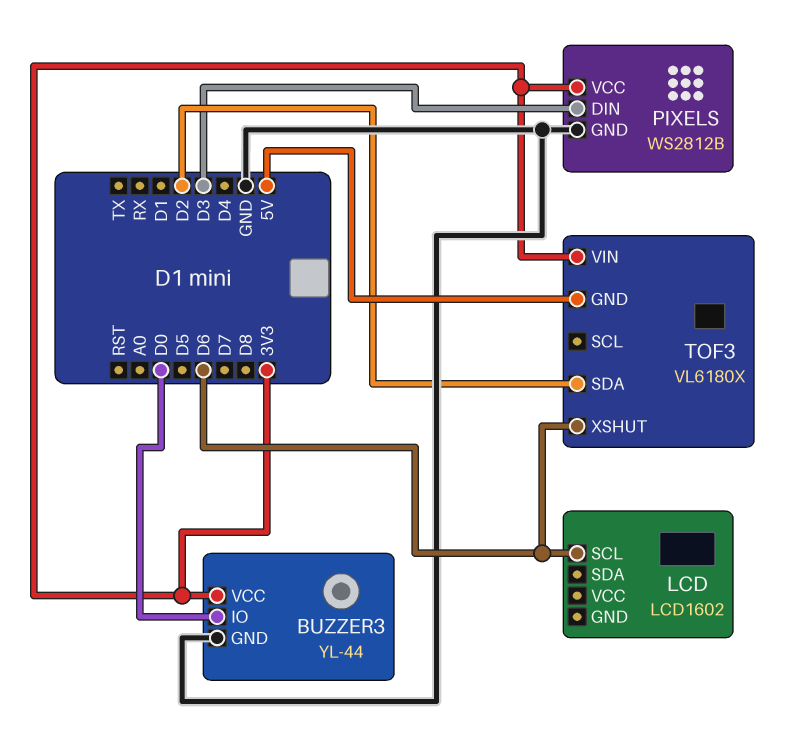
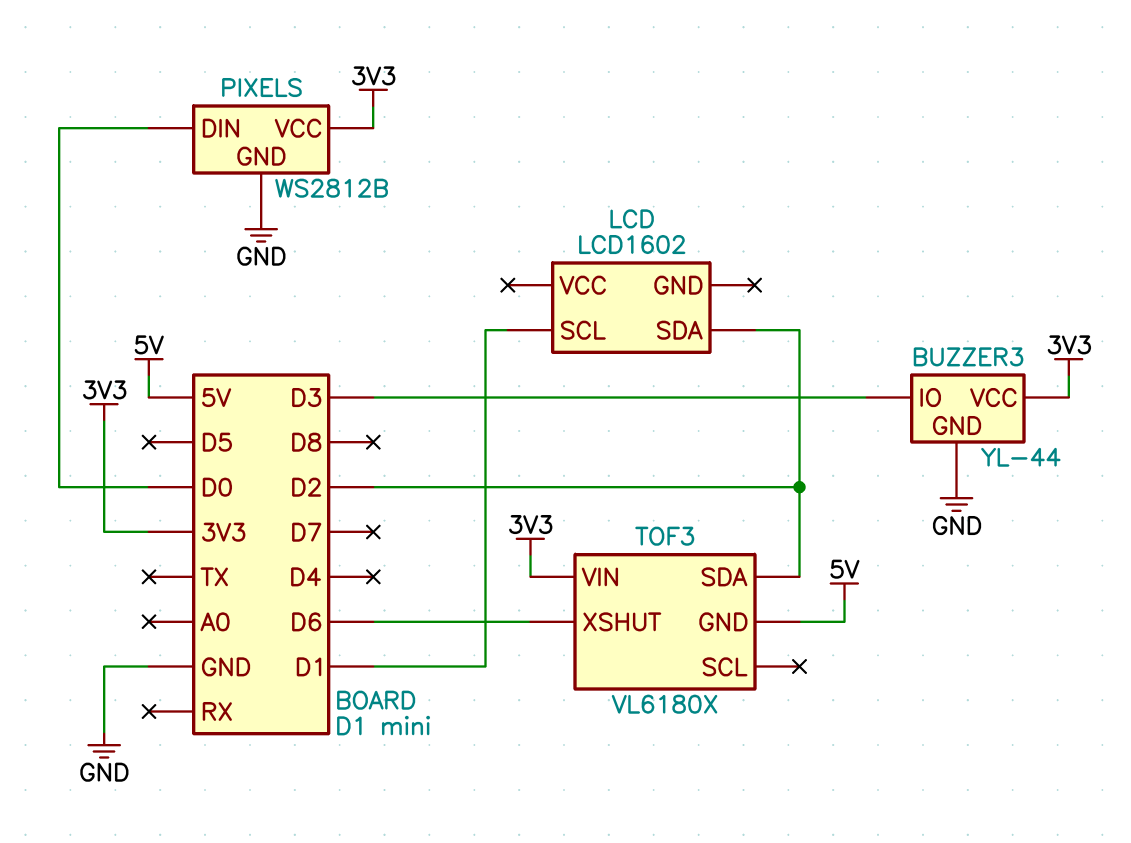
BUZZER3 pin IO: D0 -> D3
LCD pin SCL: D6 -> D1
LCD pin SDA: none -> D2
PIXELS pin DIN: D3 -> D0

